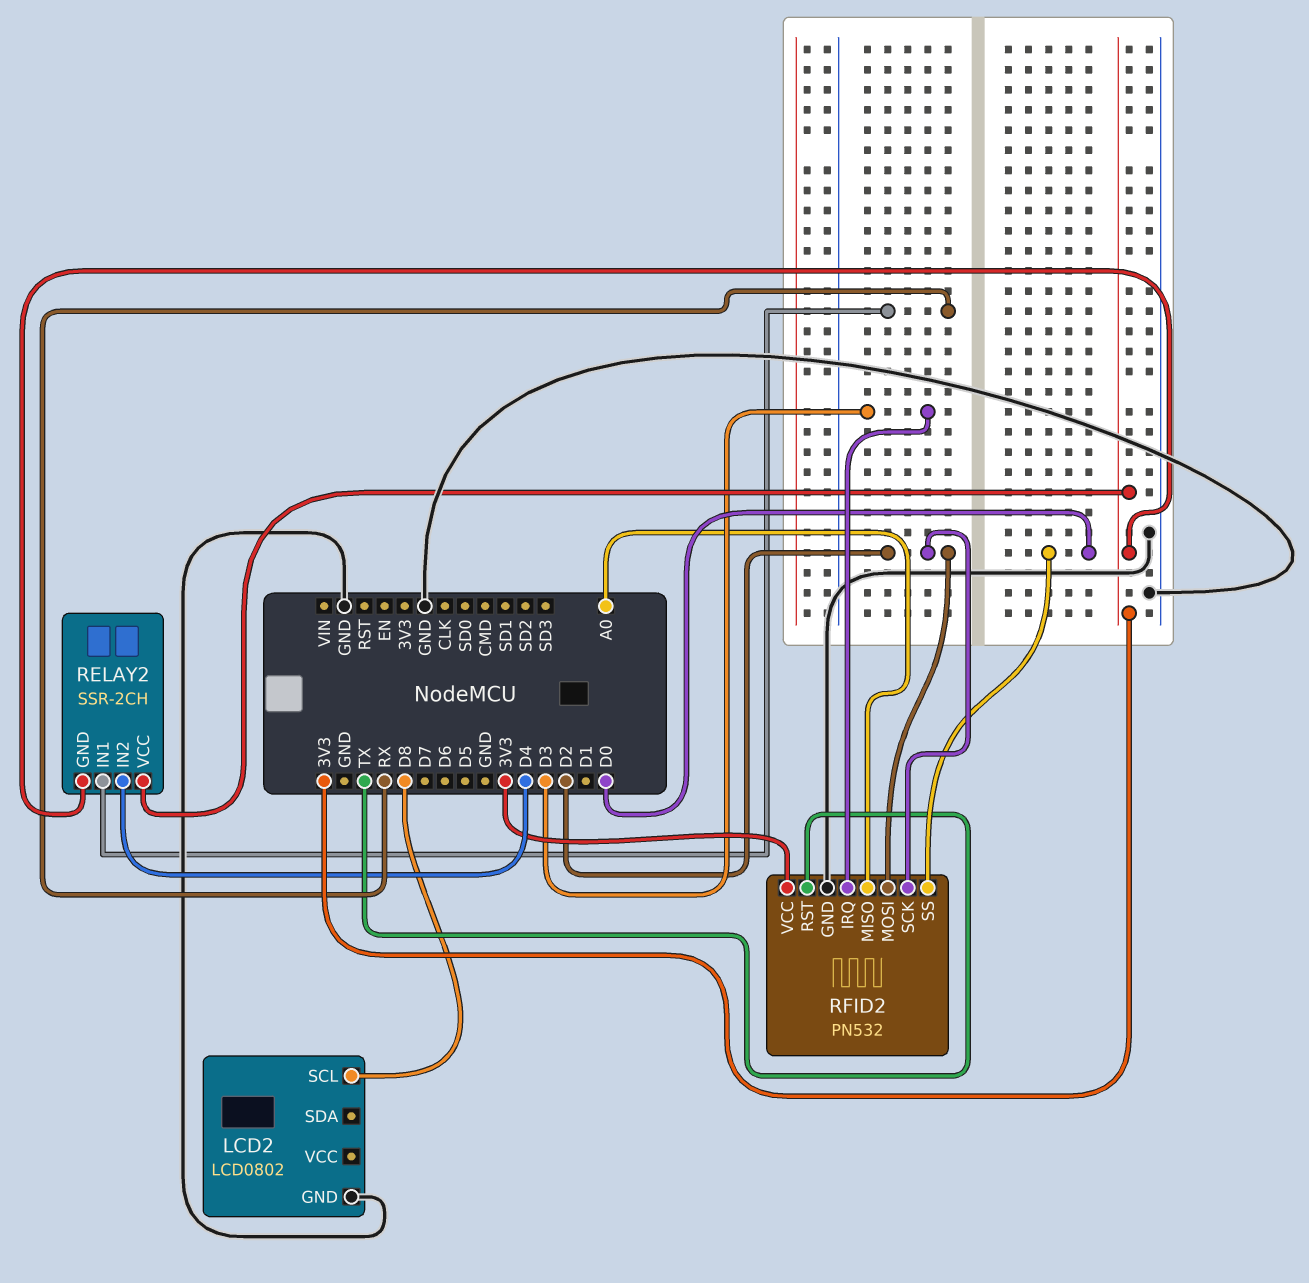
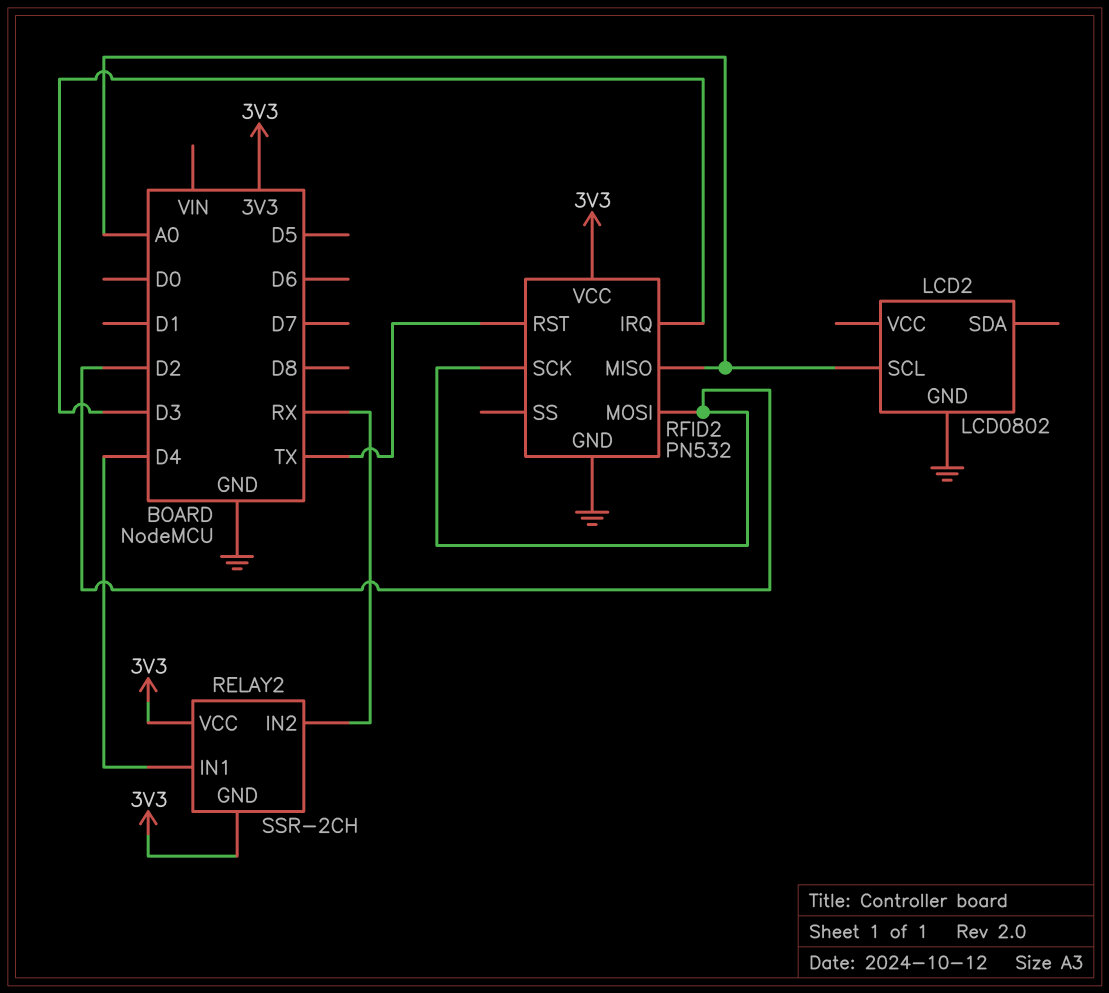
LCD2 pin SCL: D8 -> A0
RELAY2 pin IN1: RX -> D4
RELAY2 pin IN2: D4 -> RX
RFID2 pin SS: D0 -> none

